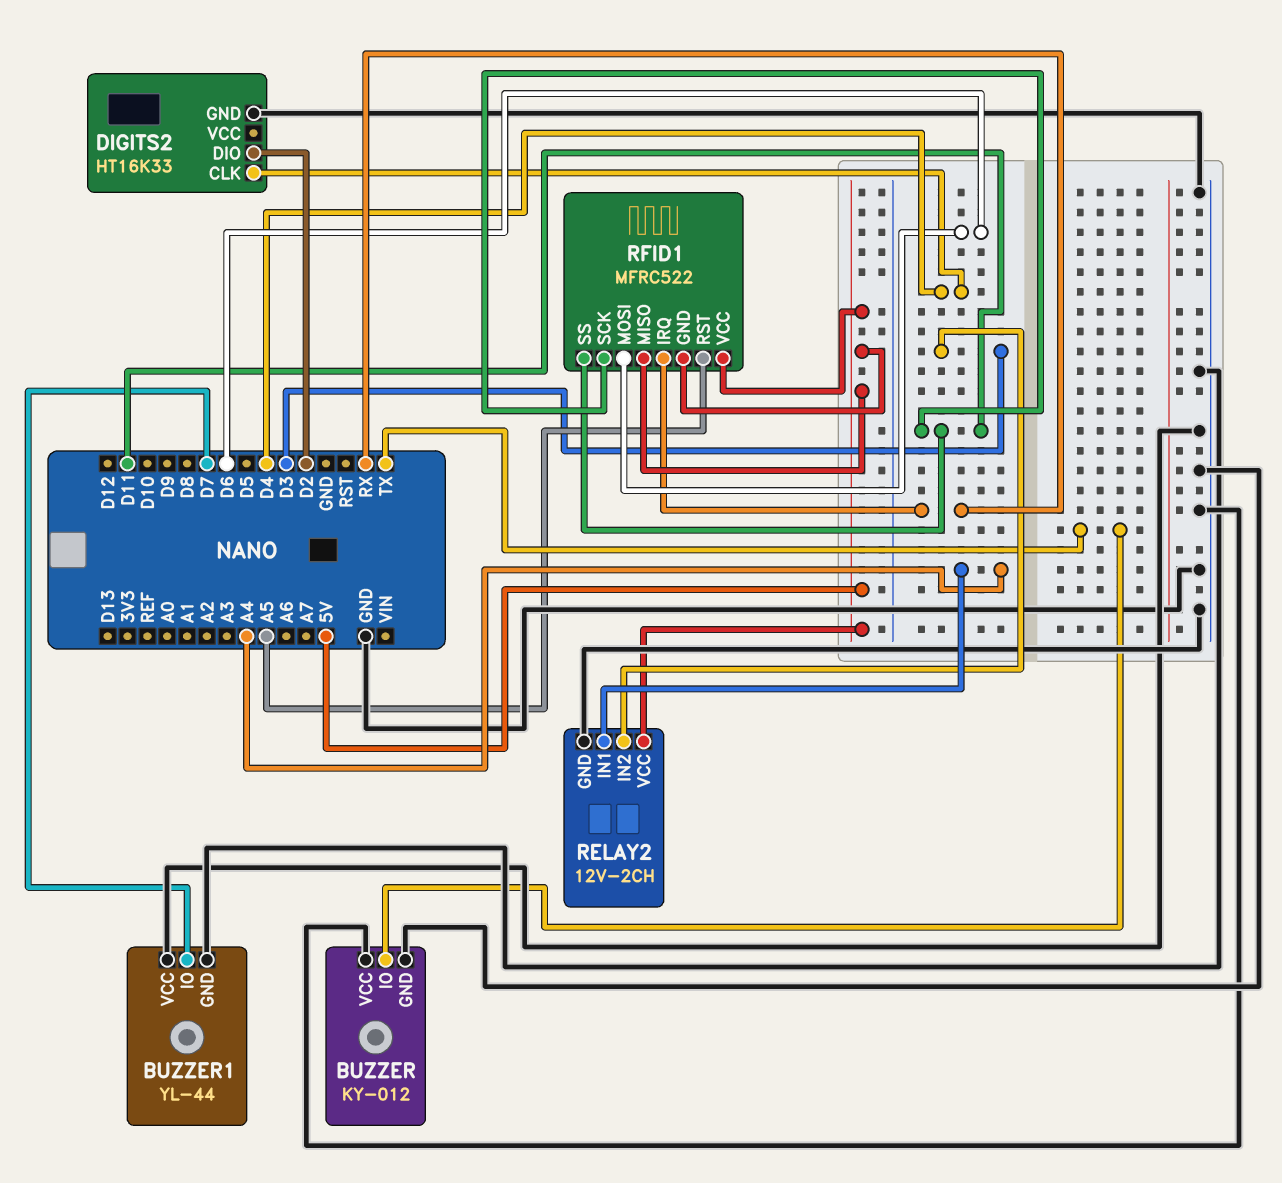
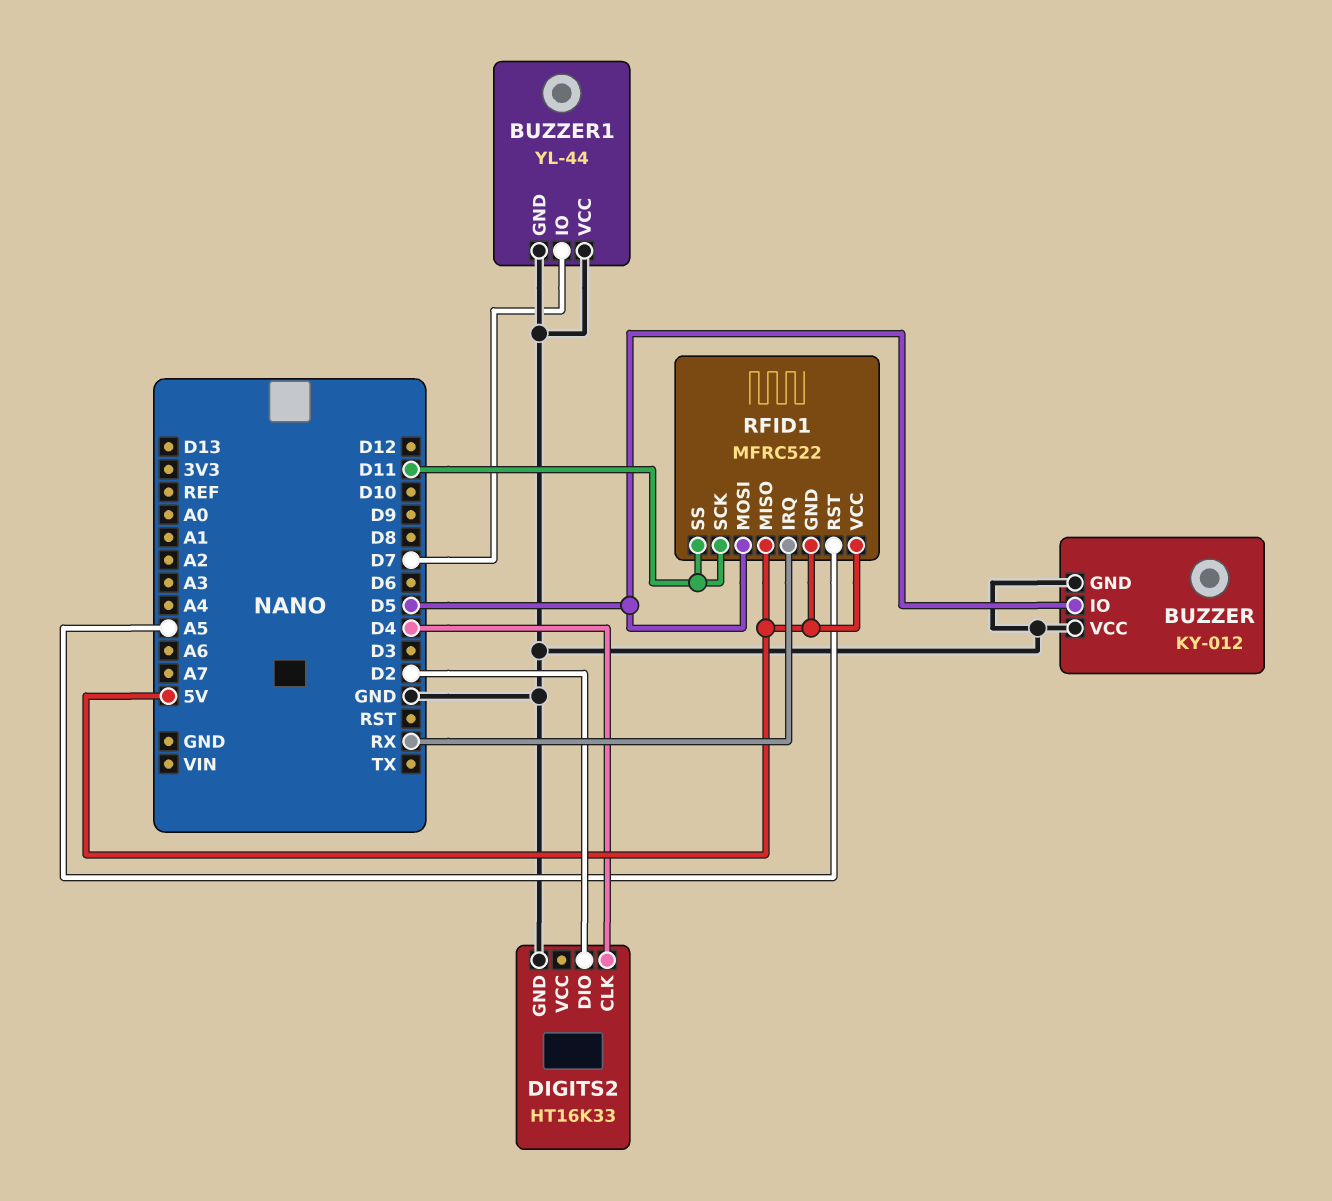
BUZZER pin IO: TX -> D5
RELAY2: 12V-2CH -> none
RELAY2 pin GND: GND -> none
RELAY2 pin IN1: A4 -> none
RELAY2 pin IN2: D3 -> none
RELAY2 pin VCC: 5V -> none
RFID1 pin MOSI: D6 -> D5

